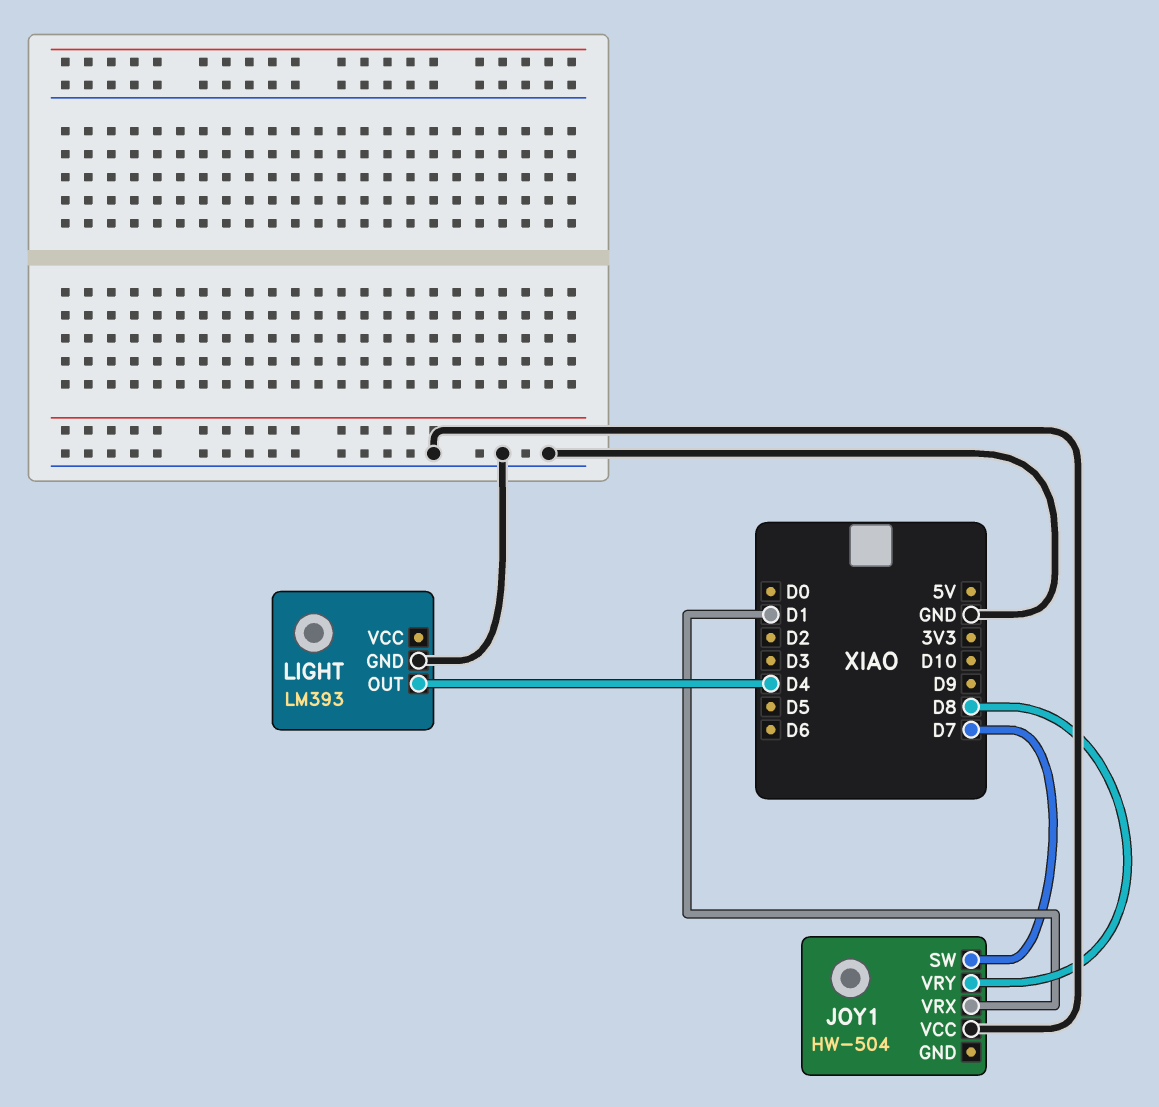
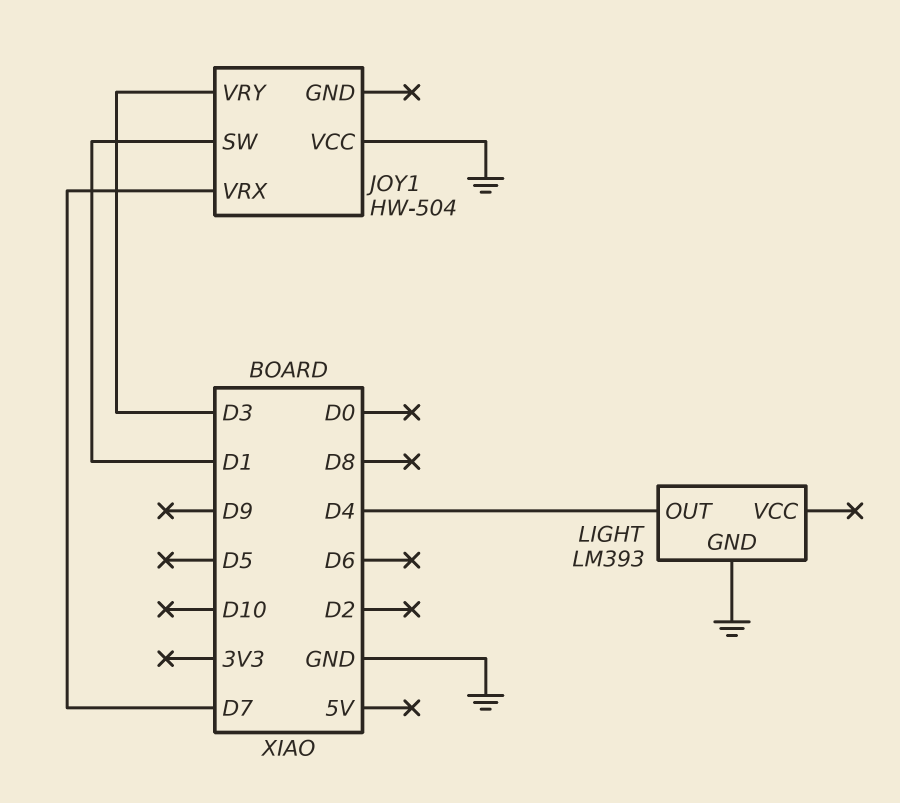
JOY1 pin SW: D7 -> D1
JOY1 pin VRX: D1 -> D7
JOY1 pin VRY: D8 -> D3

